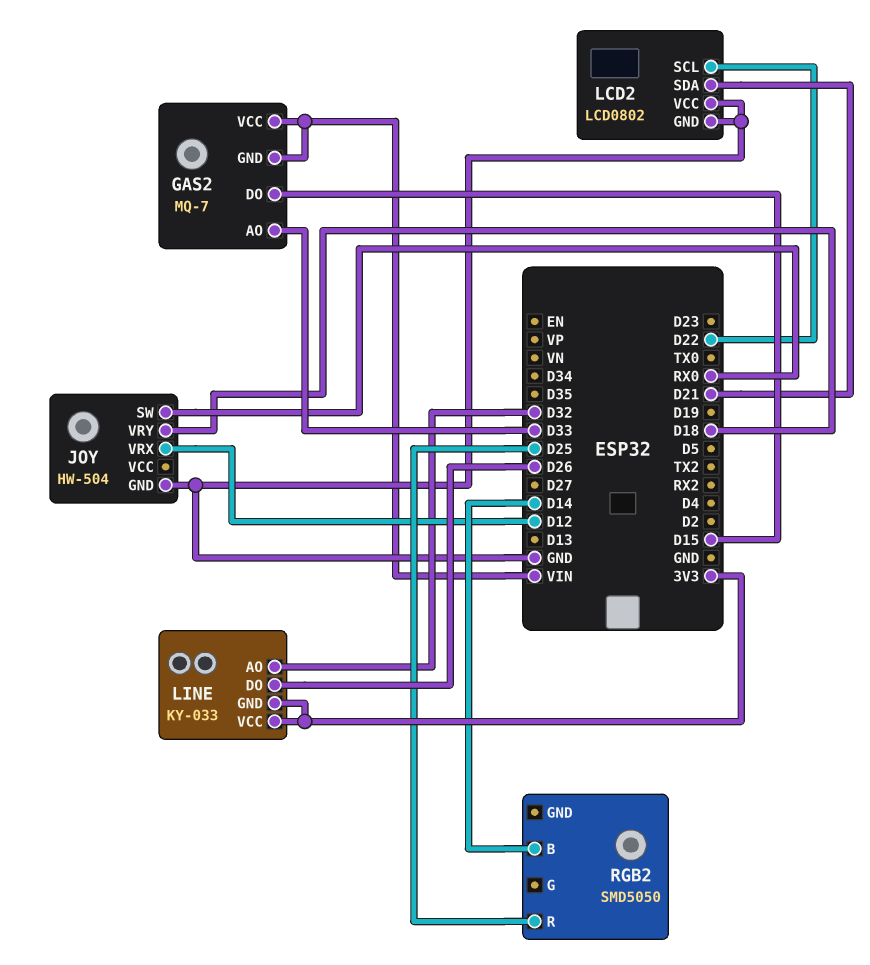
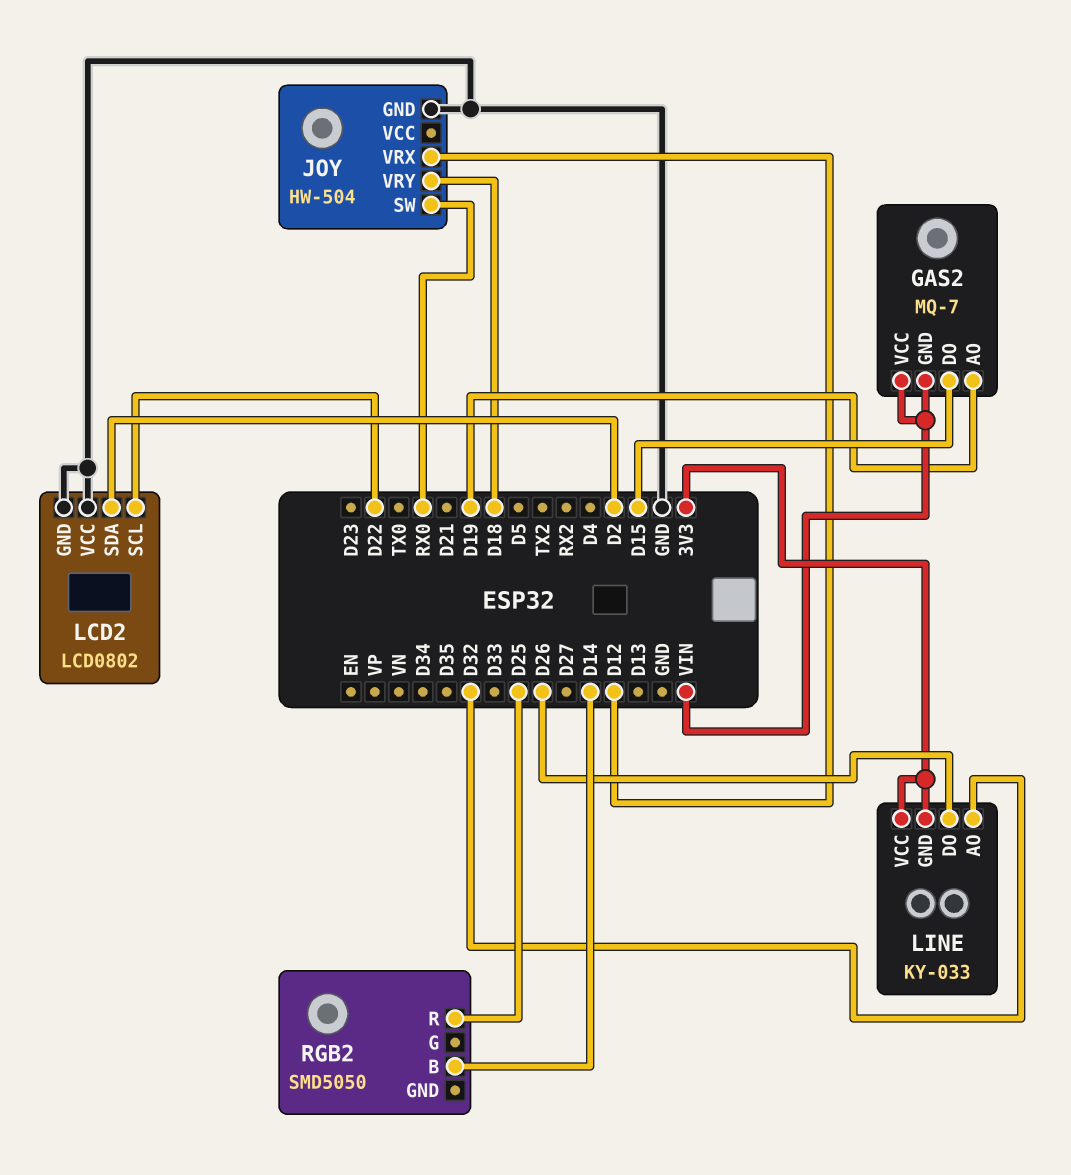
GAS2 pin AO: D33 -> D19
LCD2 pin SDA: D21 -> D2

